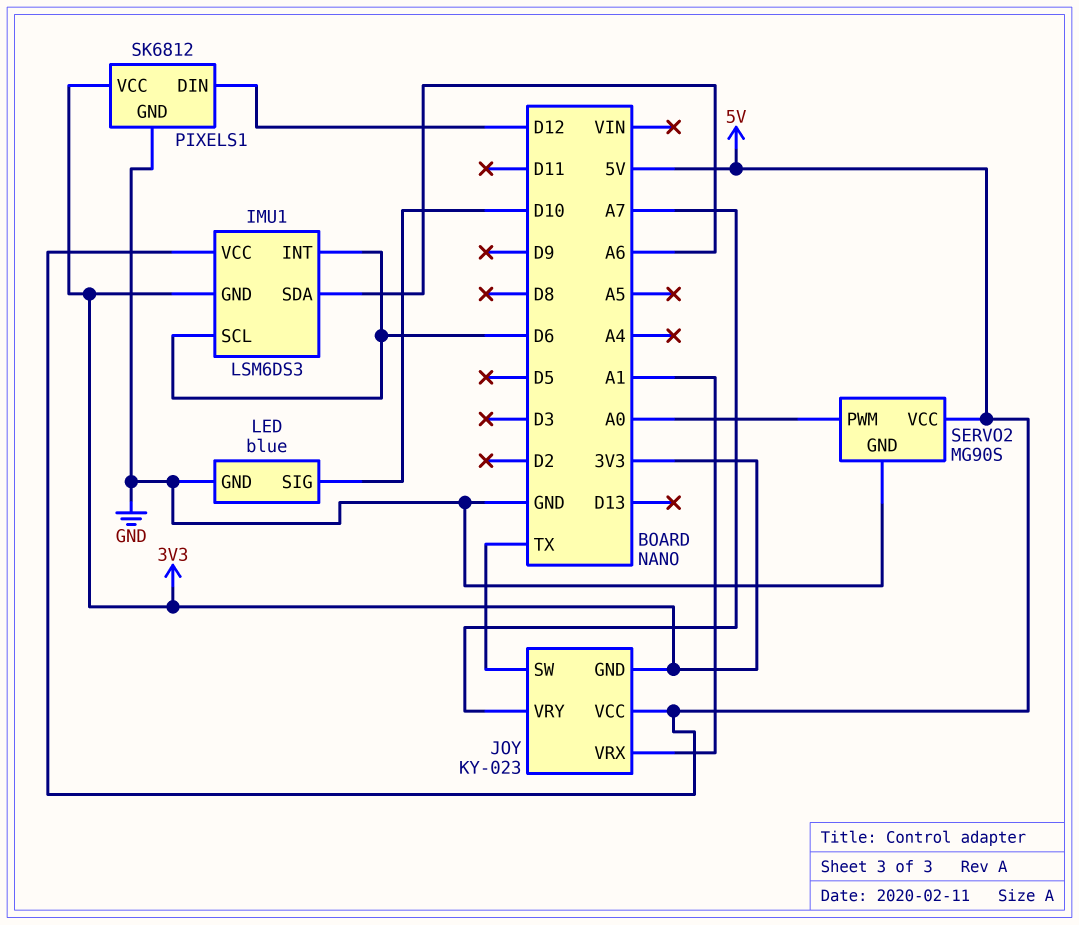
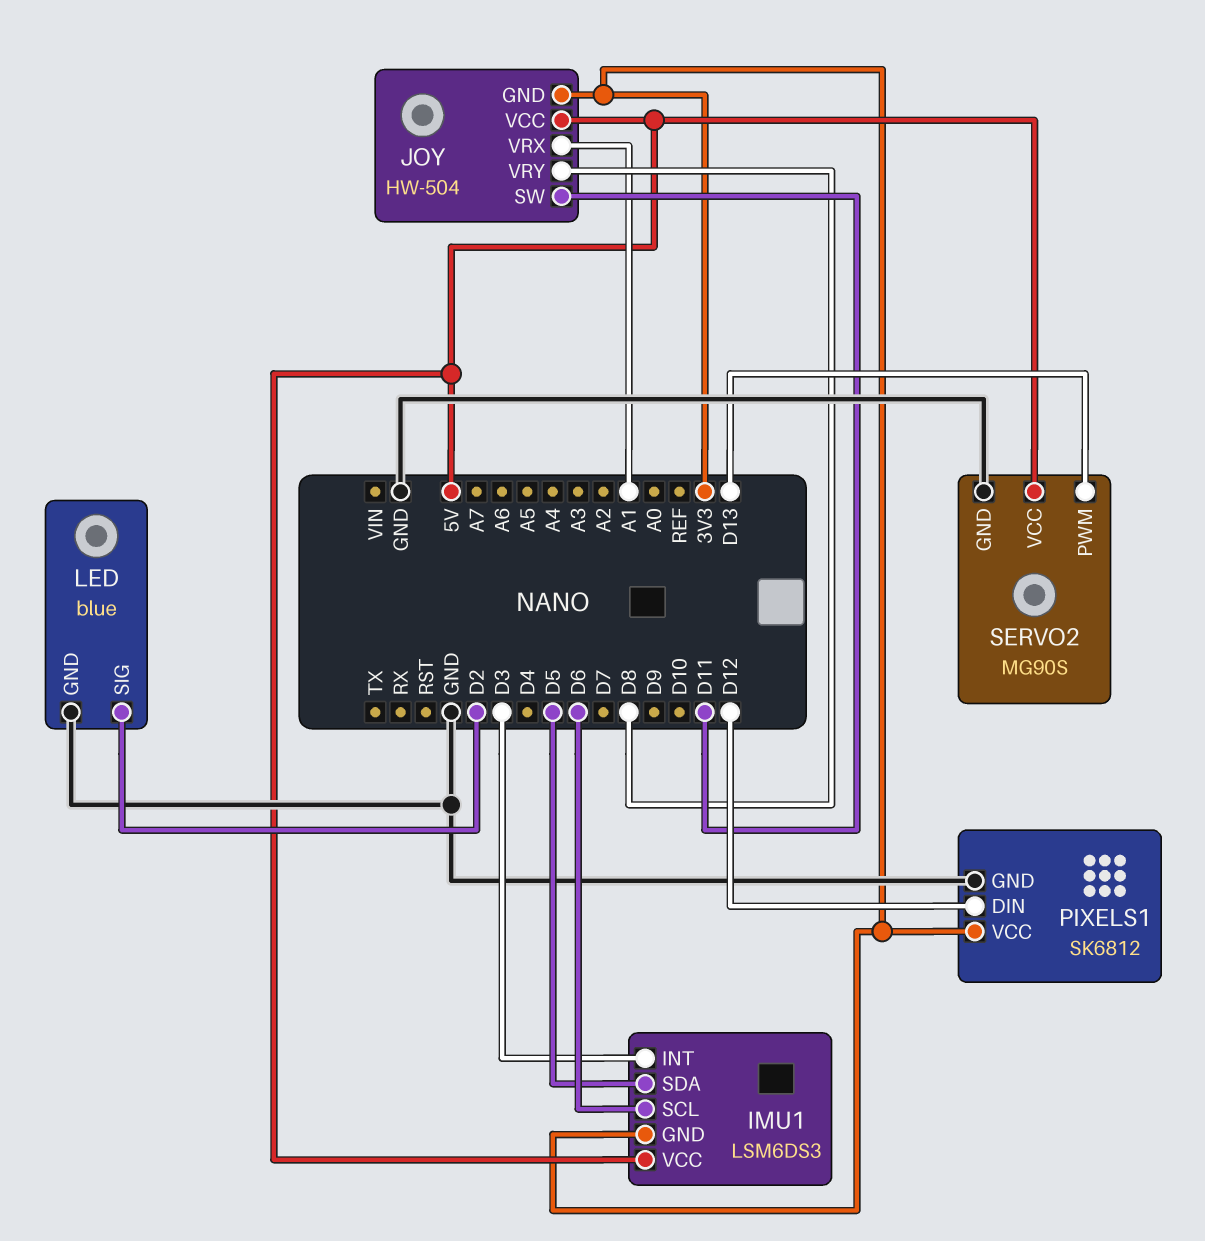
IMU1 pin INT: D6 -> D3
IMU1 pin SDA: A6 -> D5
JOY: KY-023 -> HW-504
JOY pin SW: TX -> D11
JOY pin VRY: A7 -> D8
LED pin SIG: D10 -> D2
SERVO2 pin PWM: A0 -> D13

